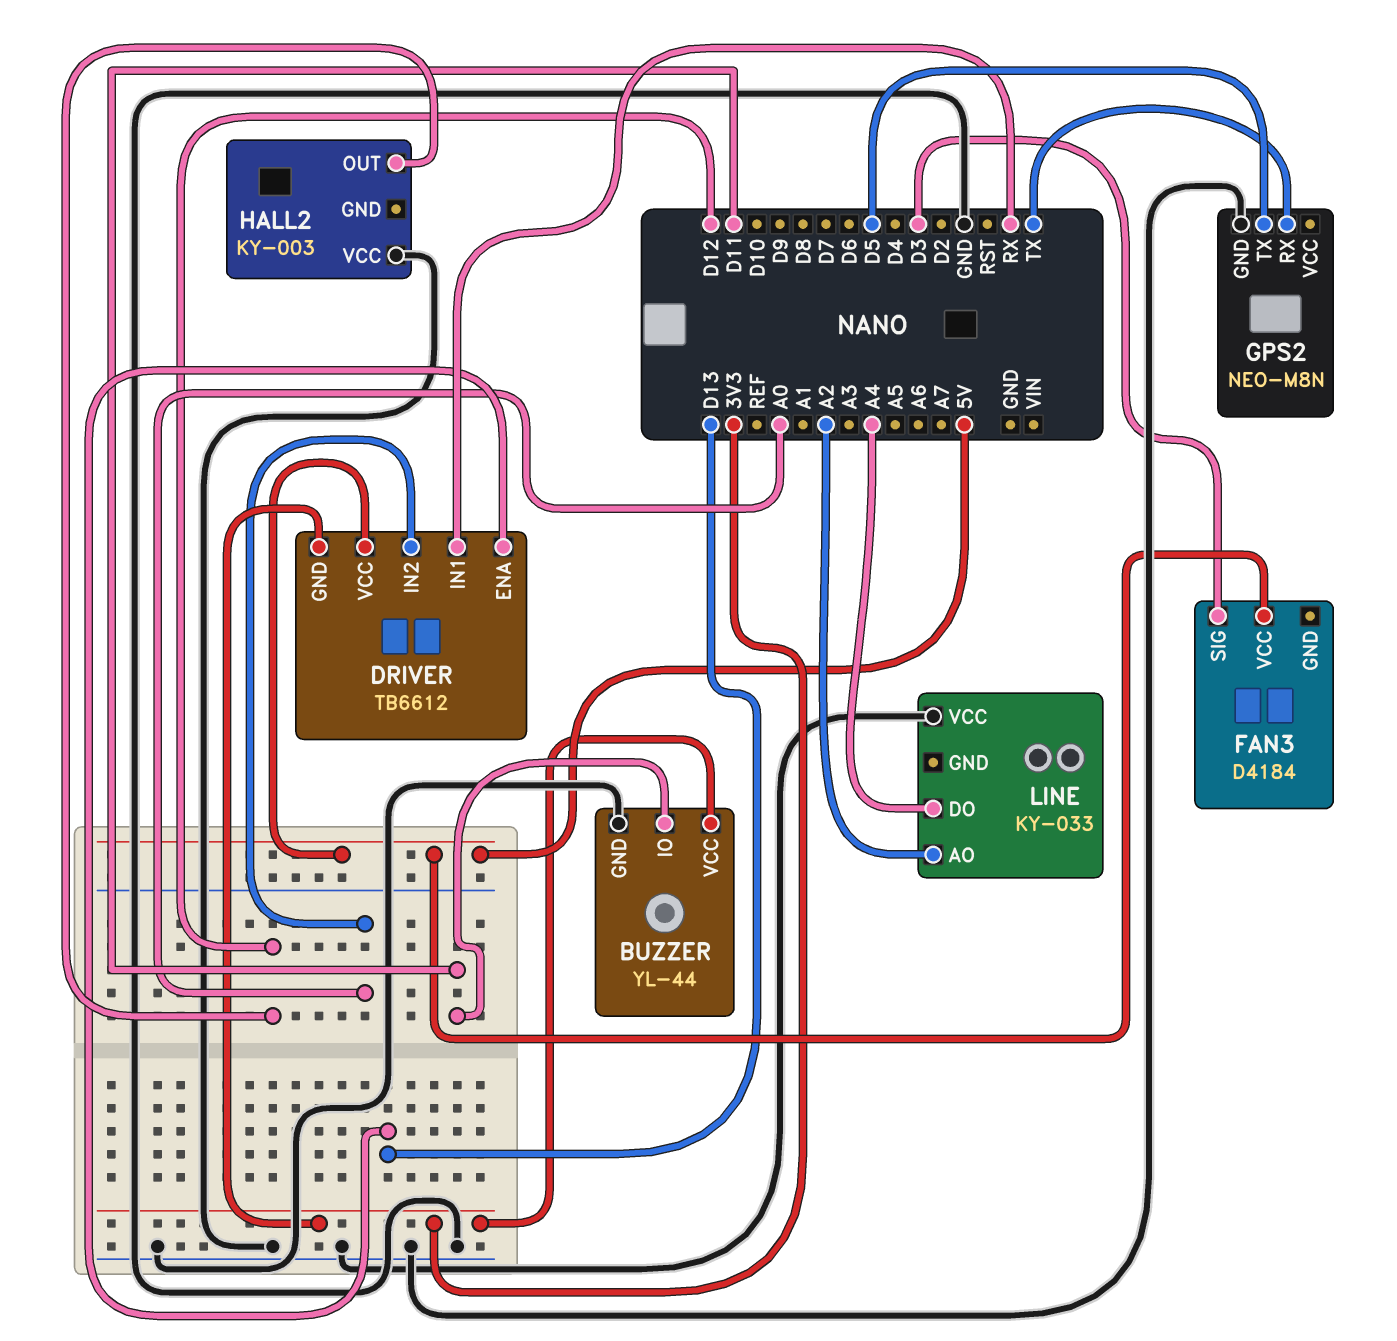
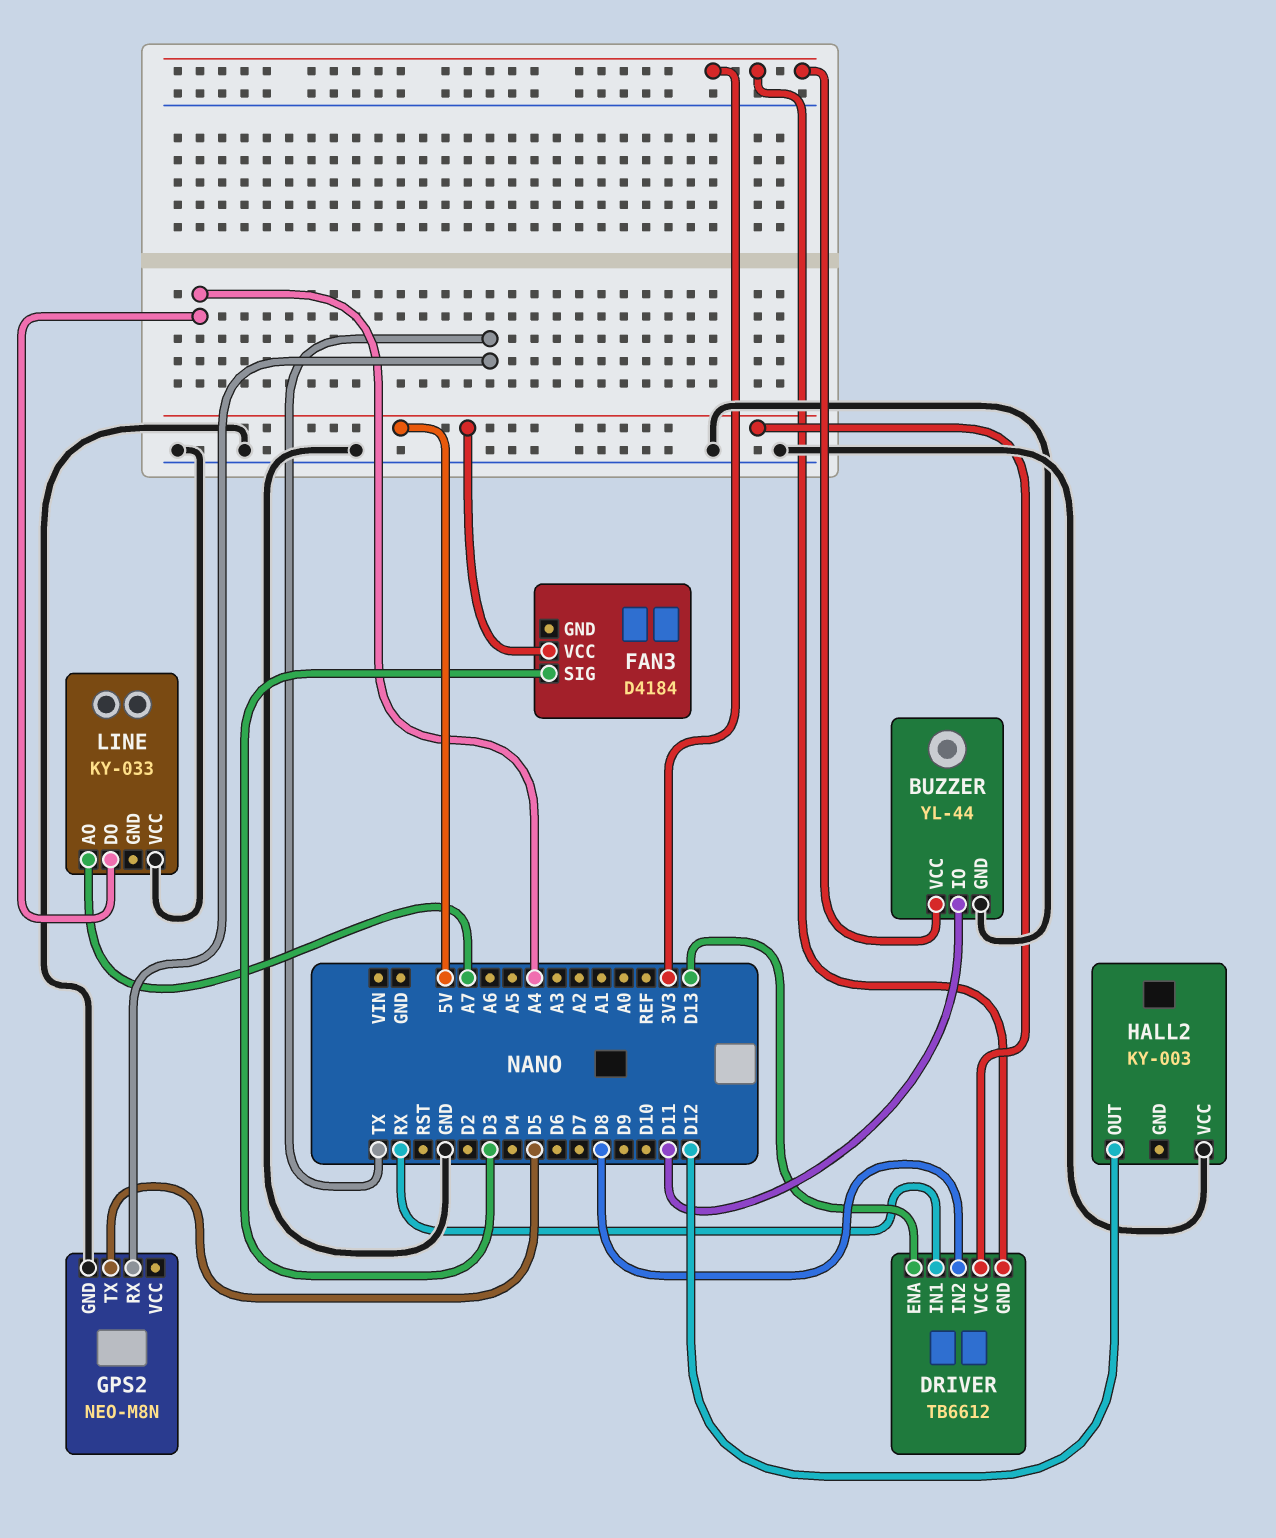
DRIVER pin IN2: A0 -> D8
LINE pin AO: A2 -> A7

